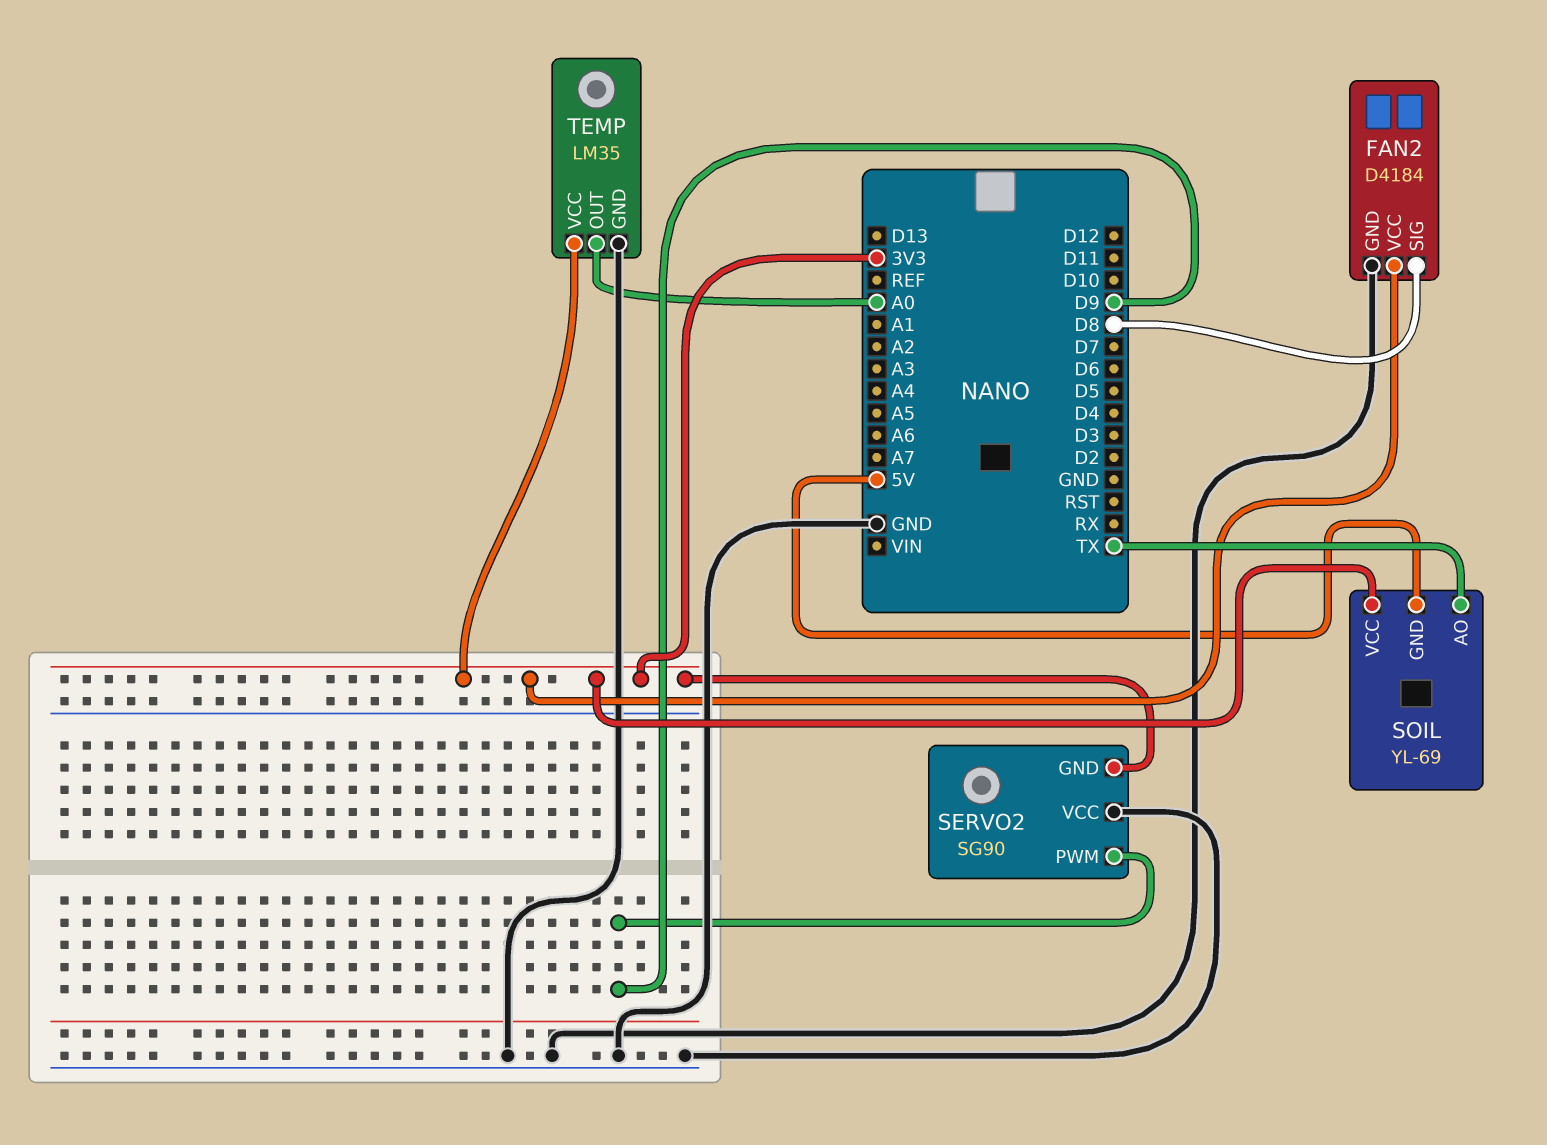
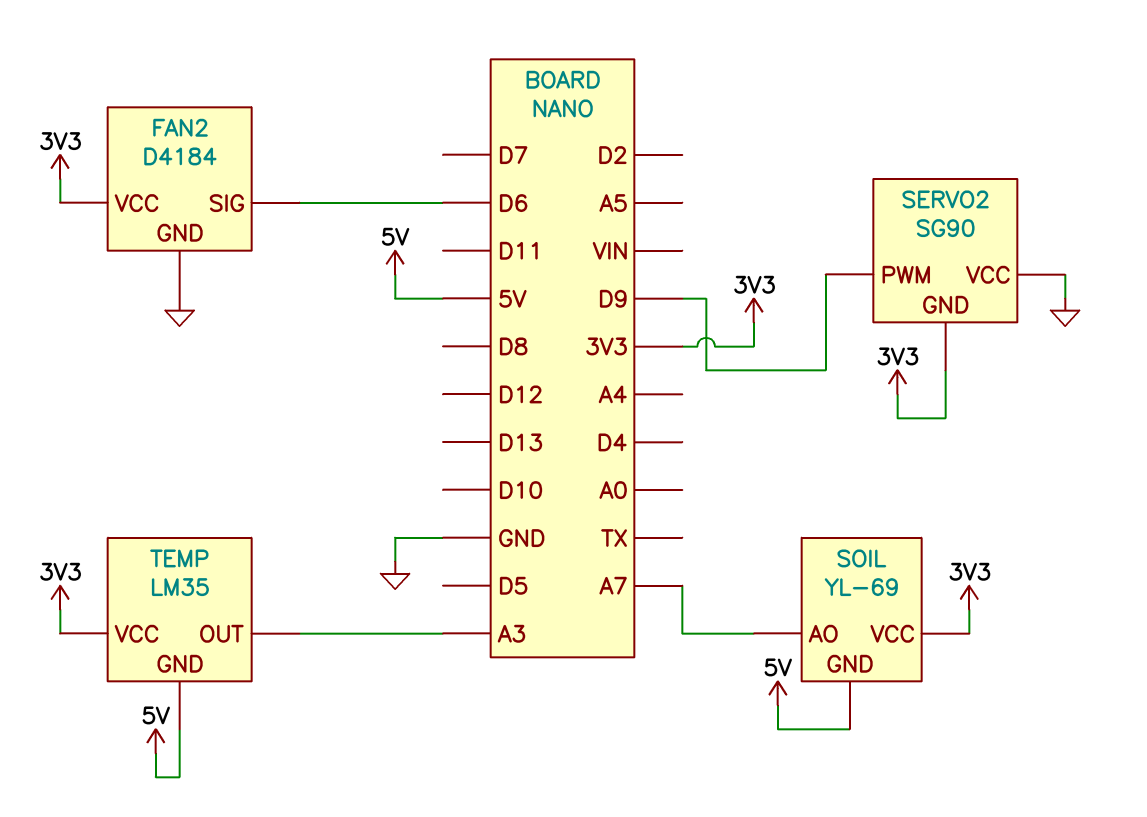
FAN2 pin SIG: D8 -> D6
SOIL pin AO: TX -> A7
TEMP pin GND: GND -> 5V
TEMP pin OUT: A0 -> A3

